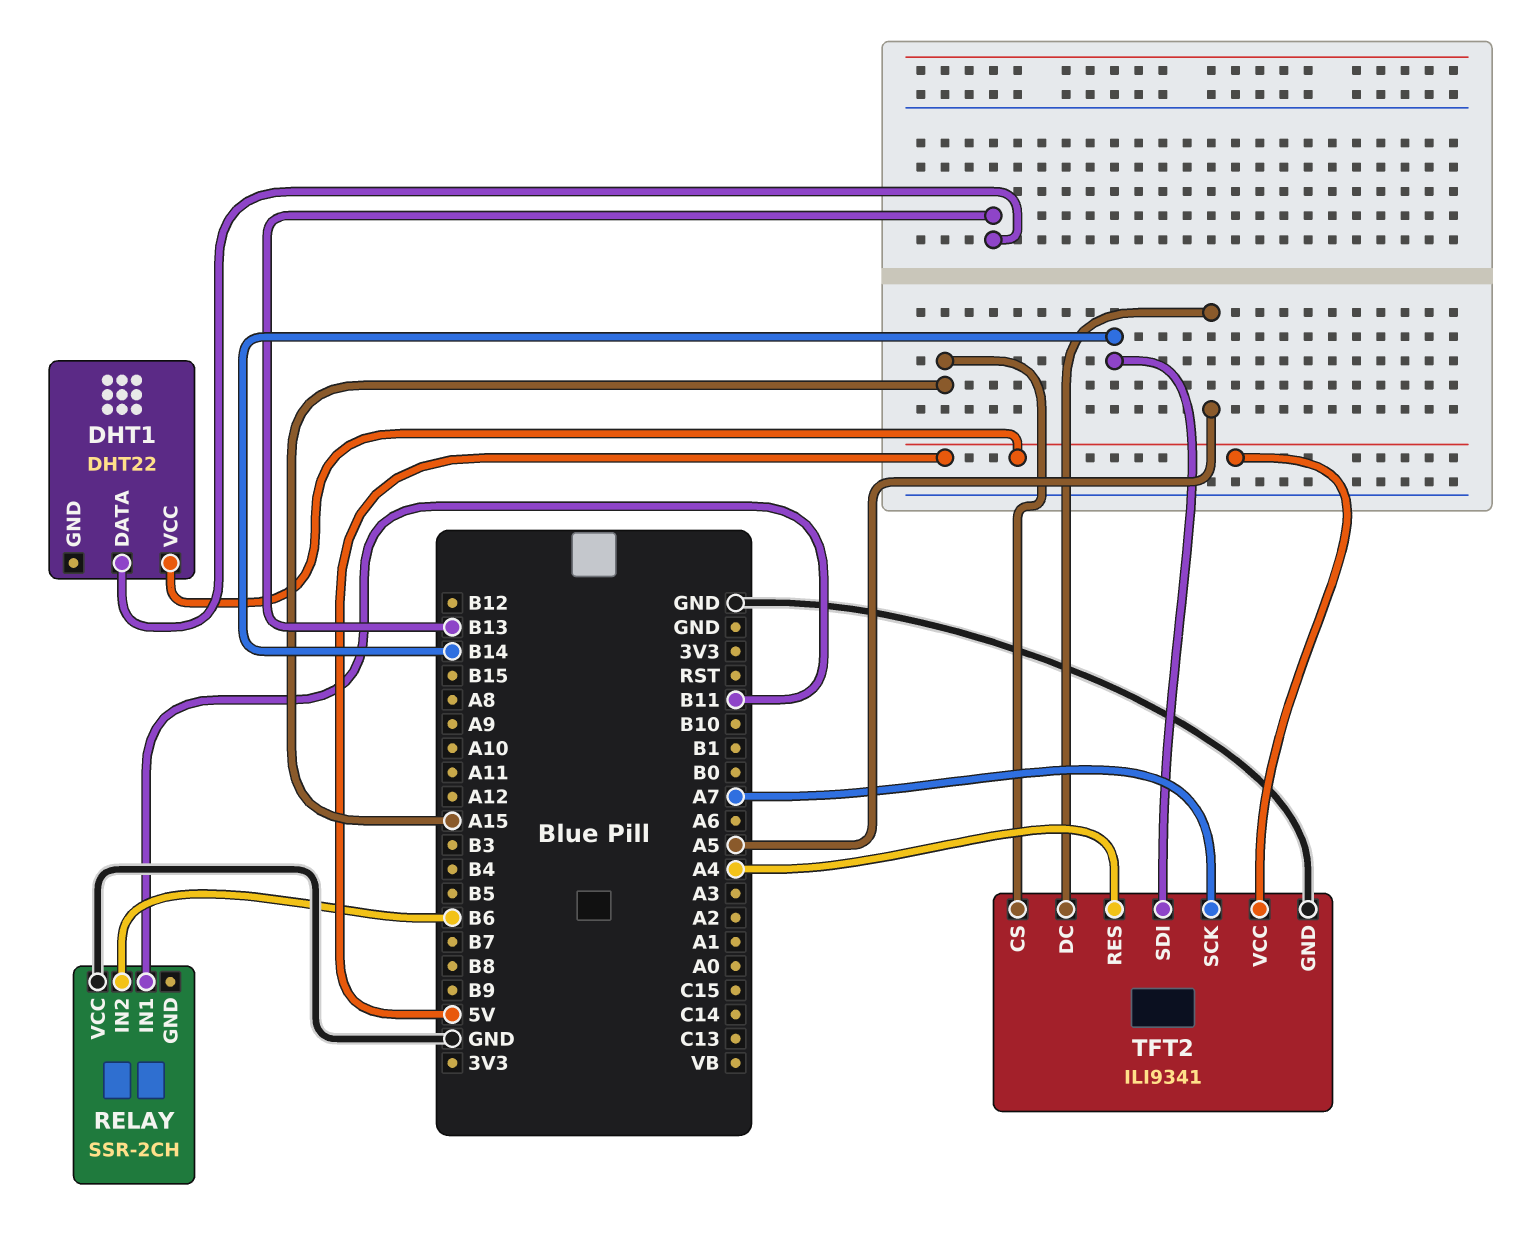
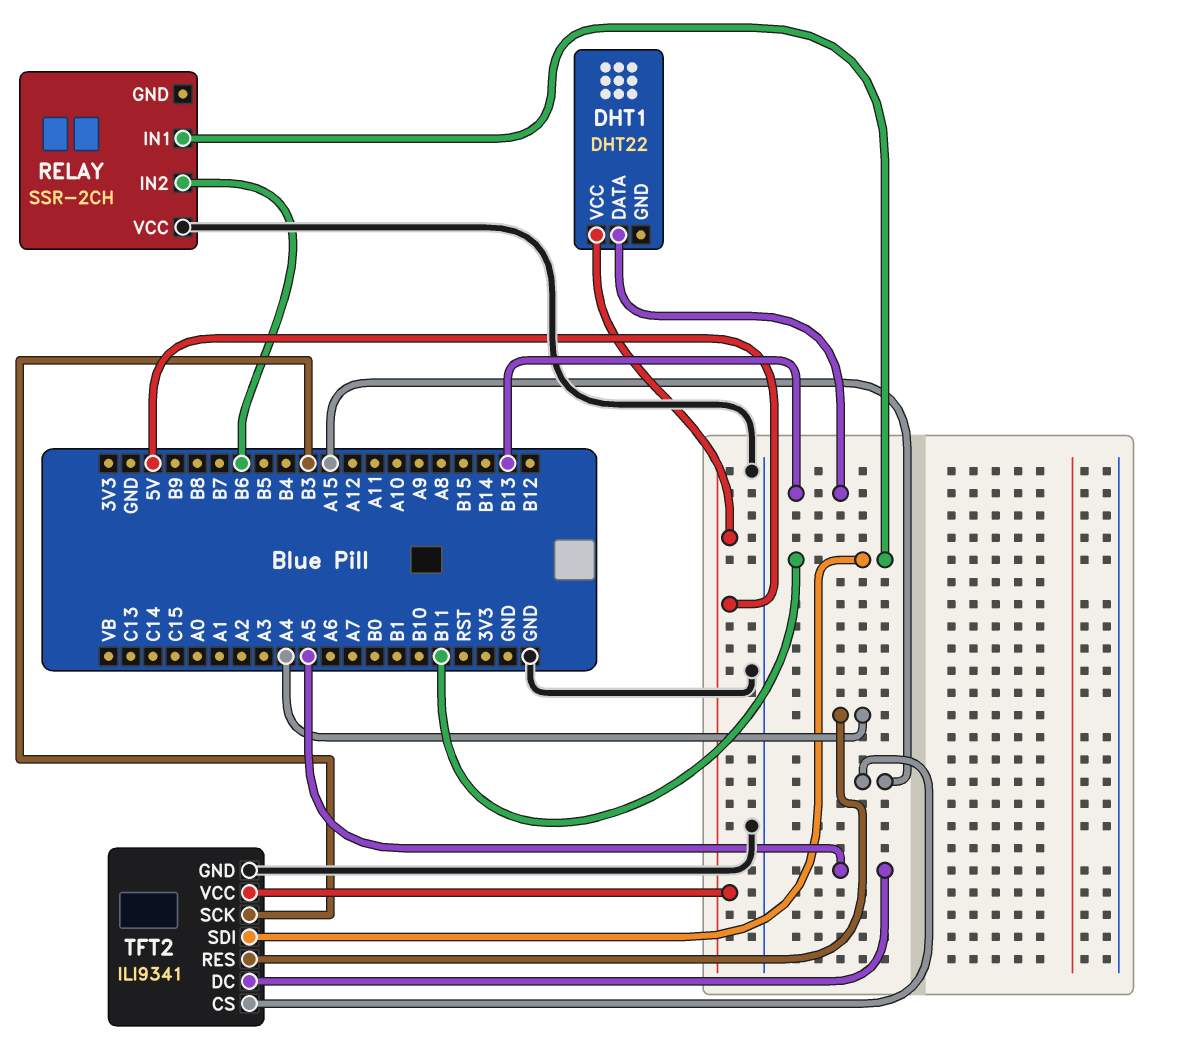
TFT2 pin SCK: A7 -> B3
TFT2 pin SDI: B14 -> B11

